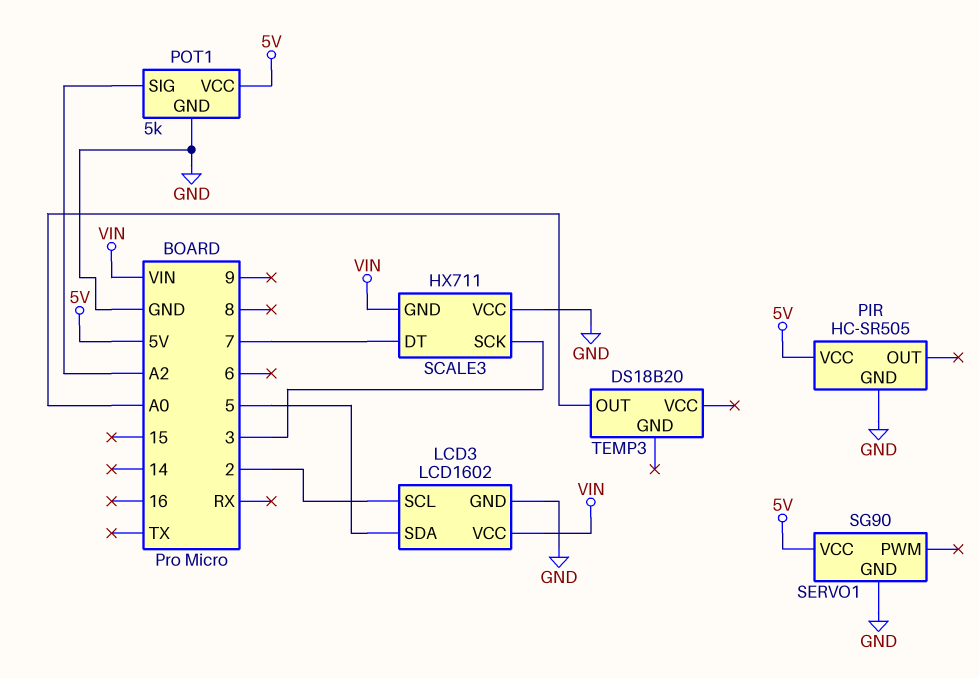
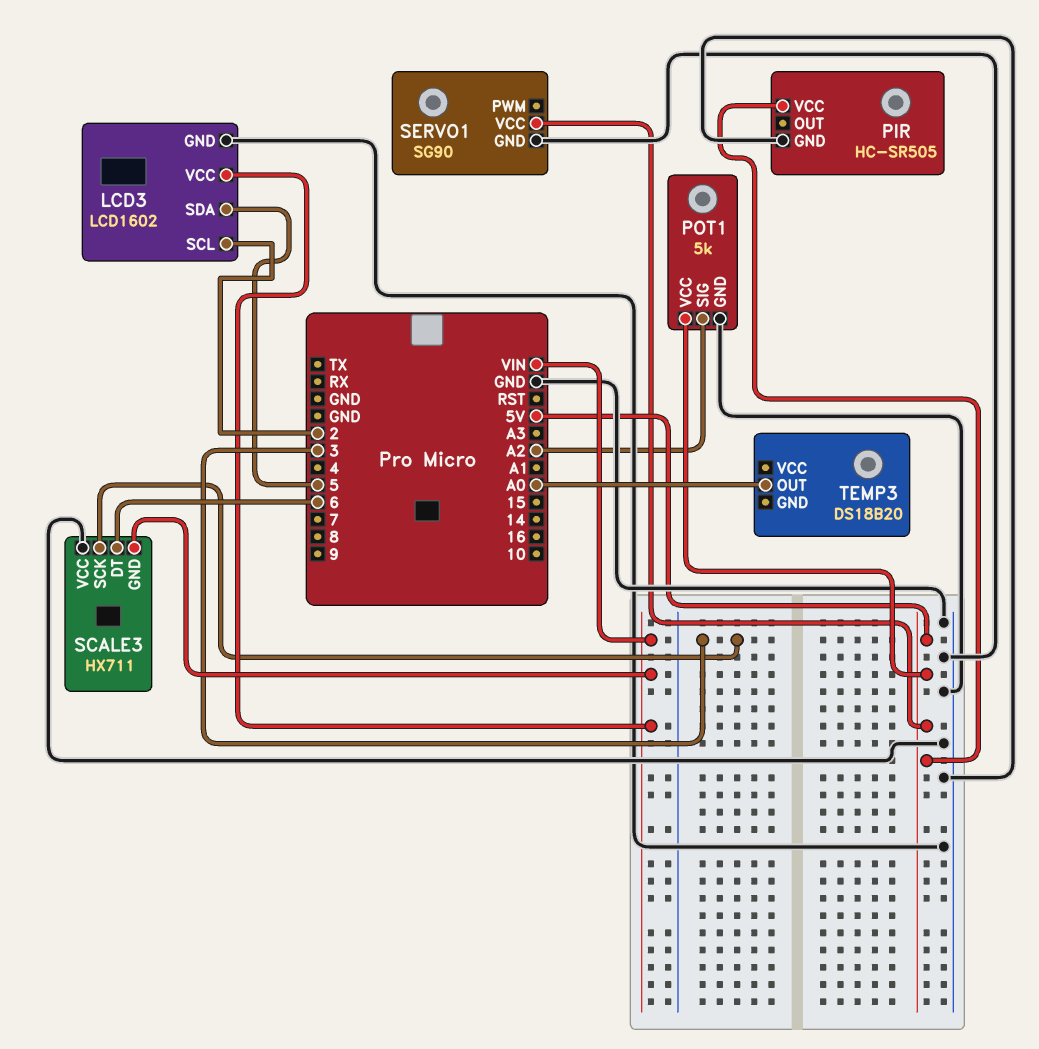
SCALE3 pin DT: 7 -> 6

